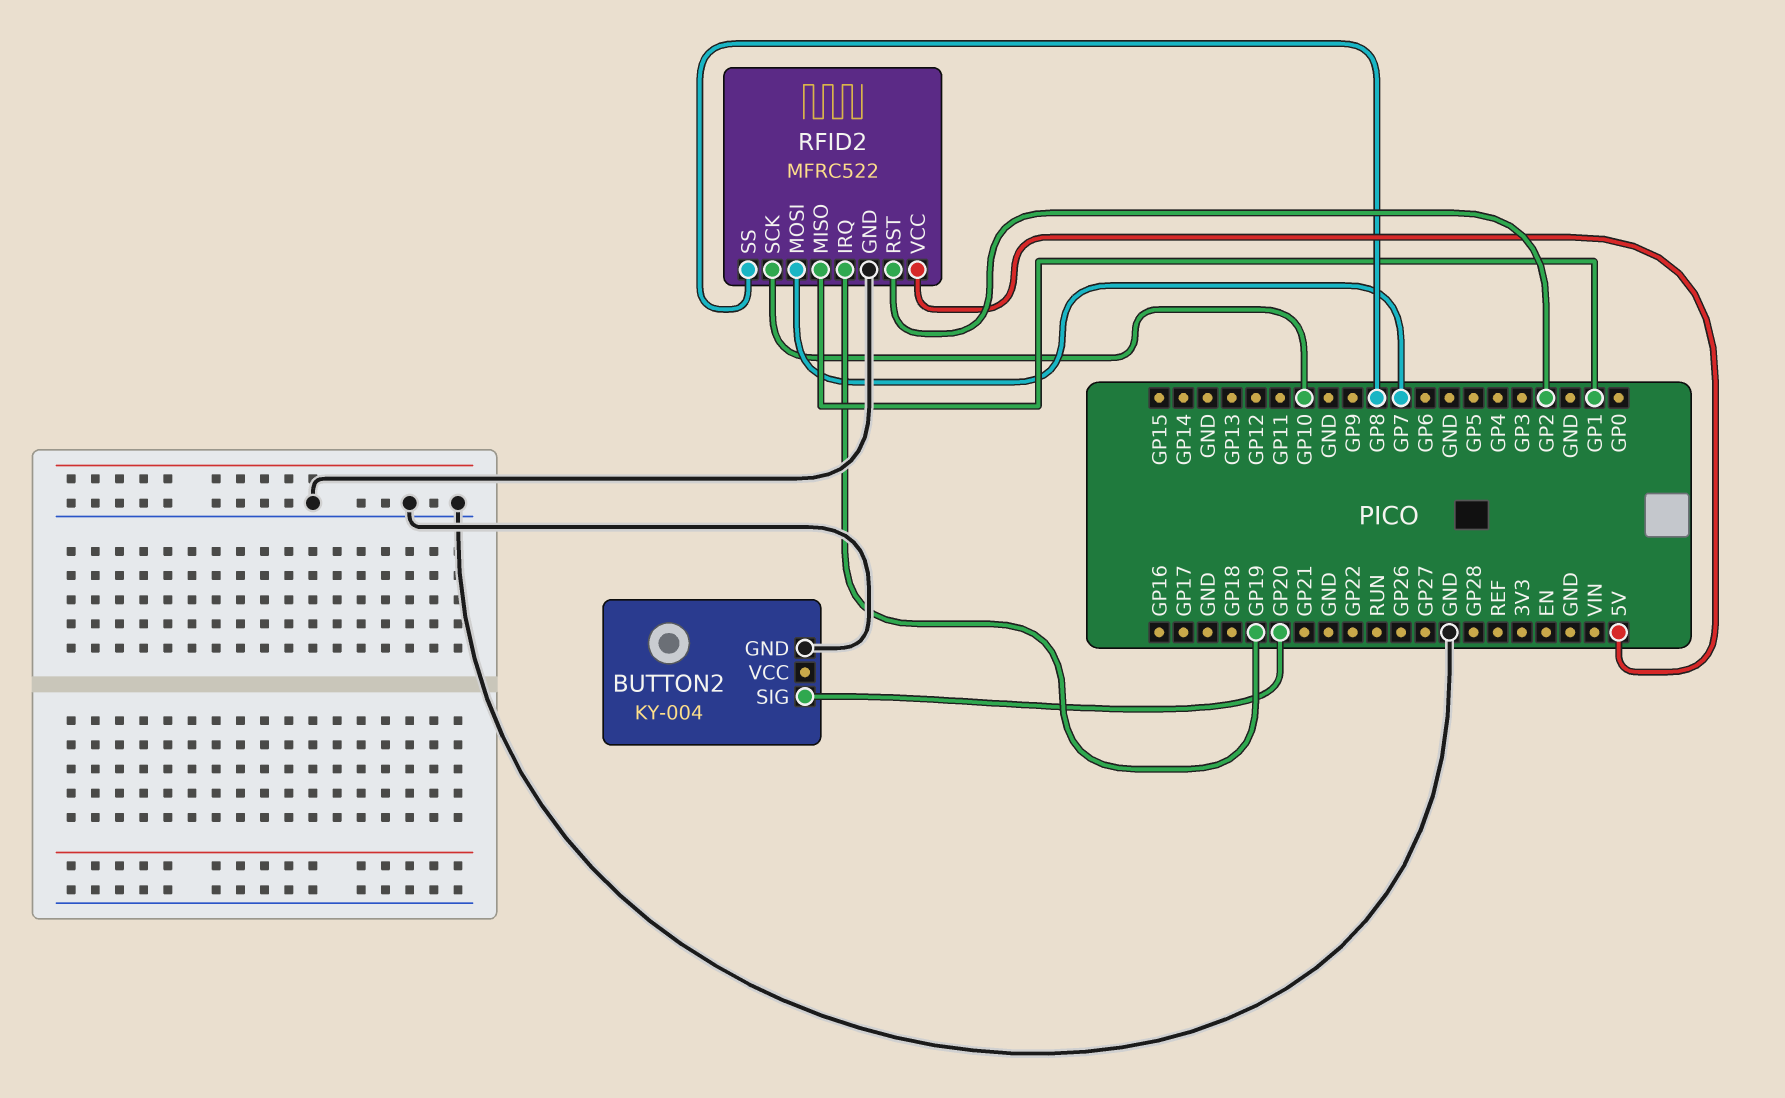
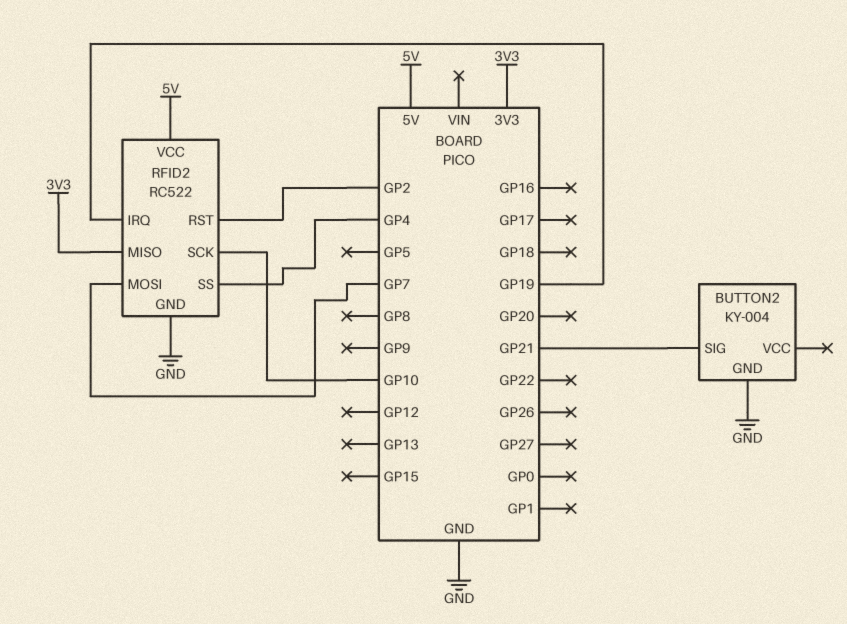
BUTTON2 pin SIG: GP20 -> GP21
RFID2: MFRC522 -> RC522
RFID2 pin MISO: GP1 -> 3V3
RFID2 pin SS: GP8 -> GP4

